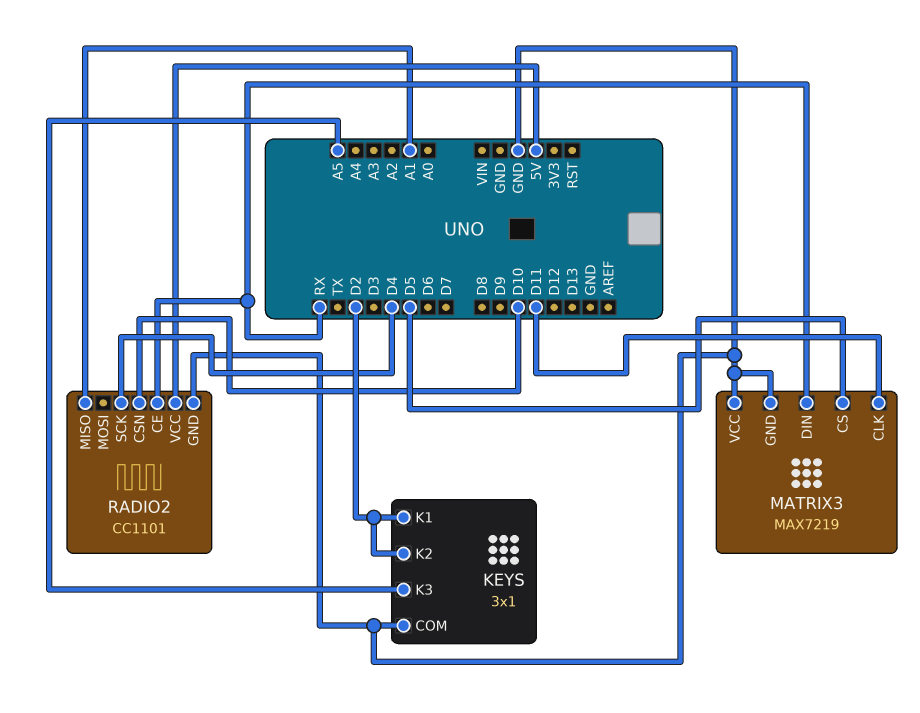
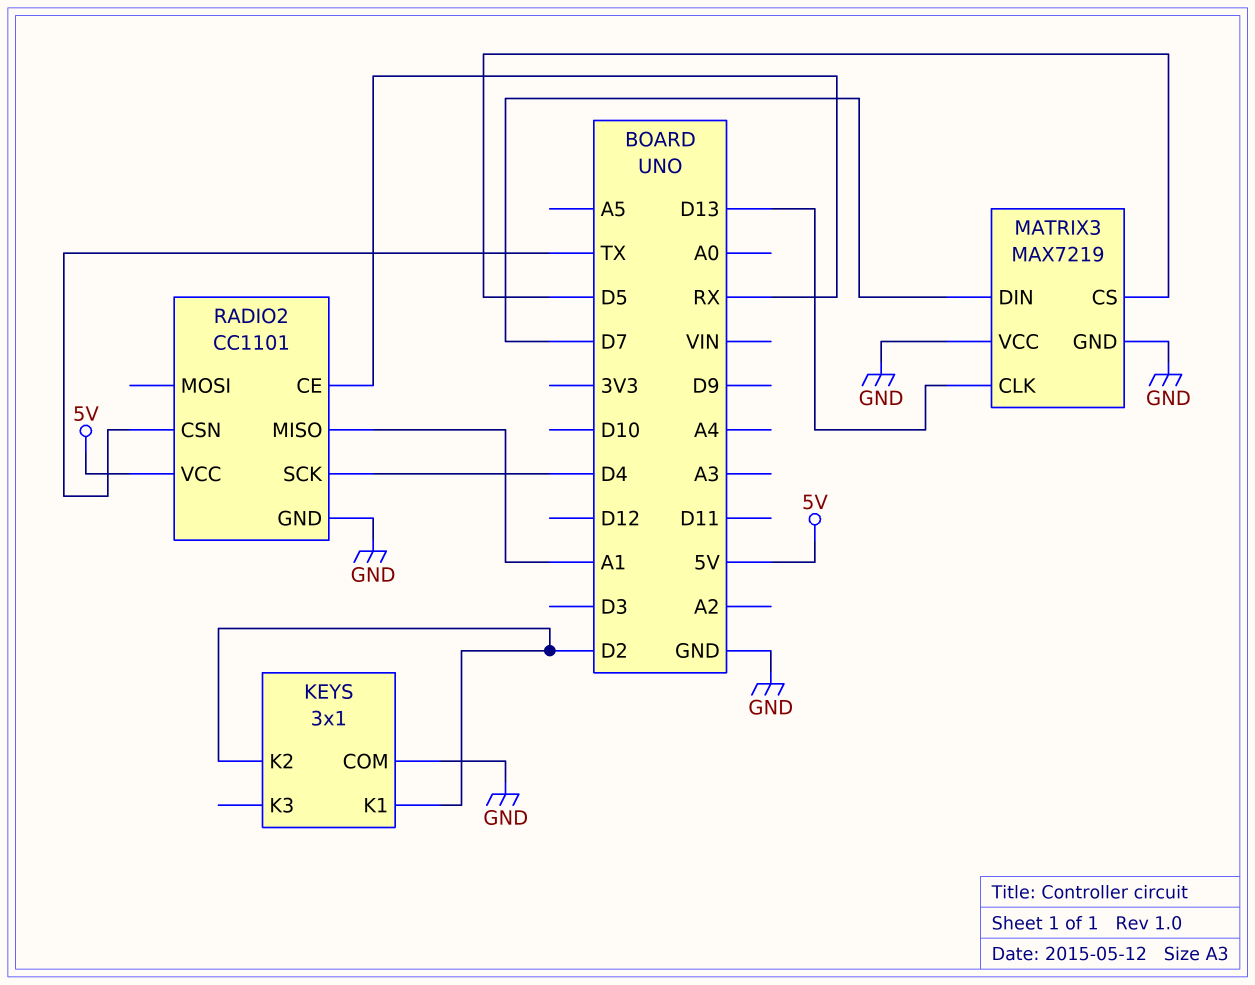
KEYS pin K3: A5 -> none
MATRIX3 pin CLK: D11 -> D13
MATRIX3 pin DIN: RX -> D7
RADIO2 pin CSN: D10 -> TX

